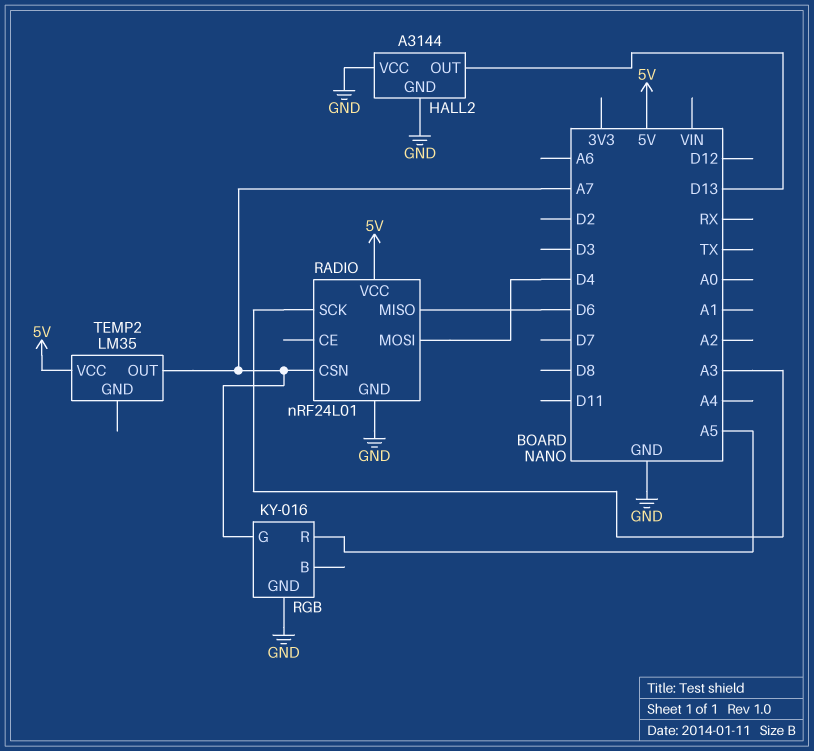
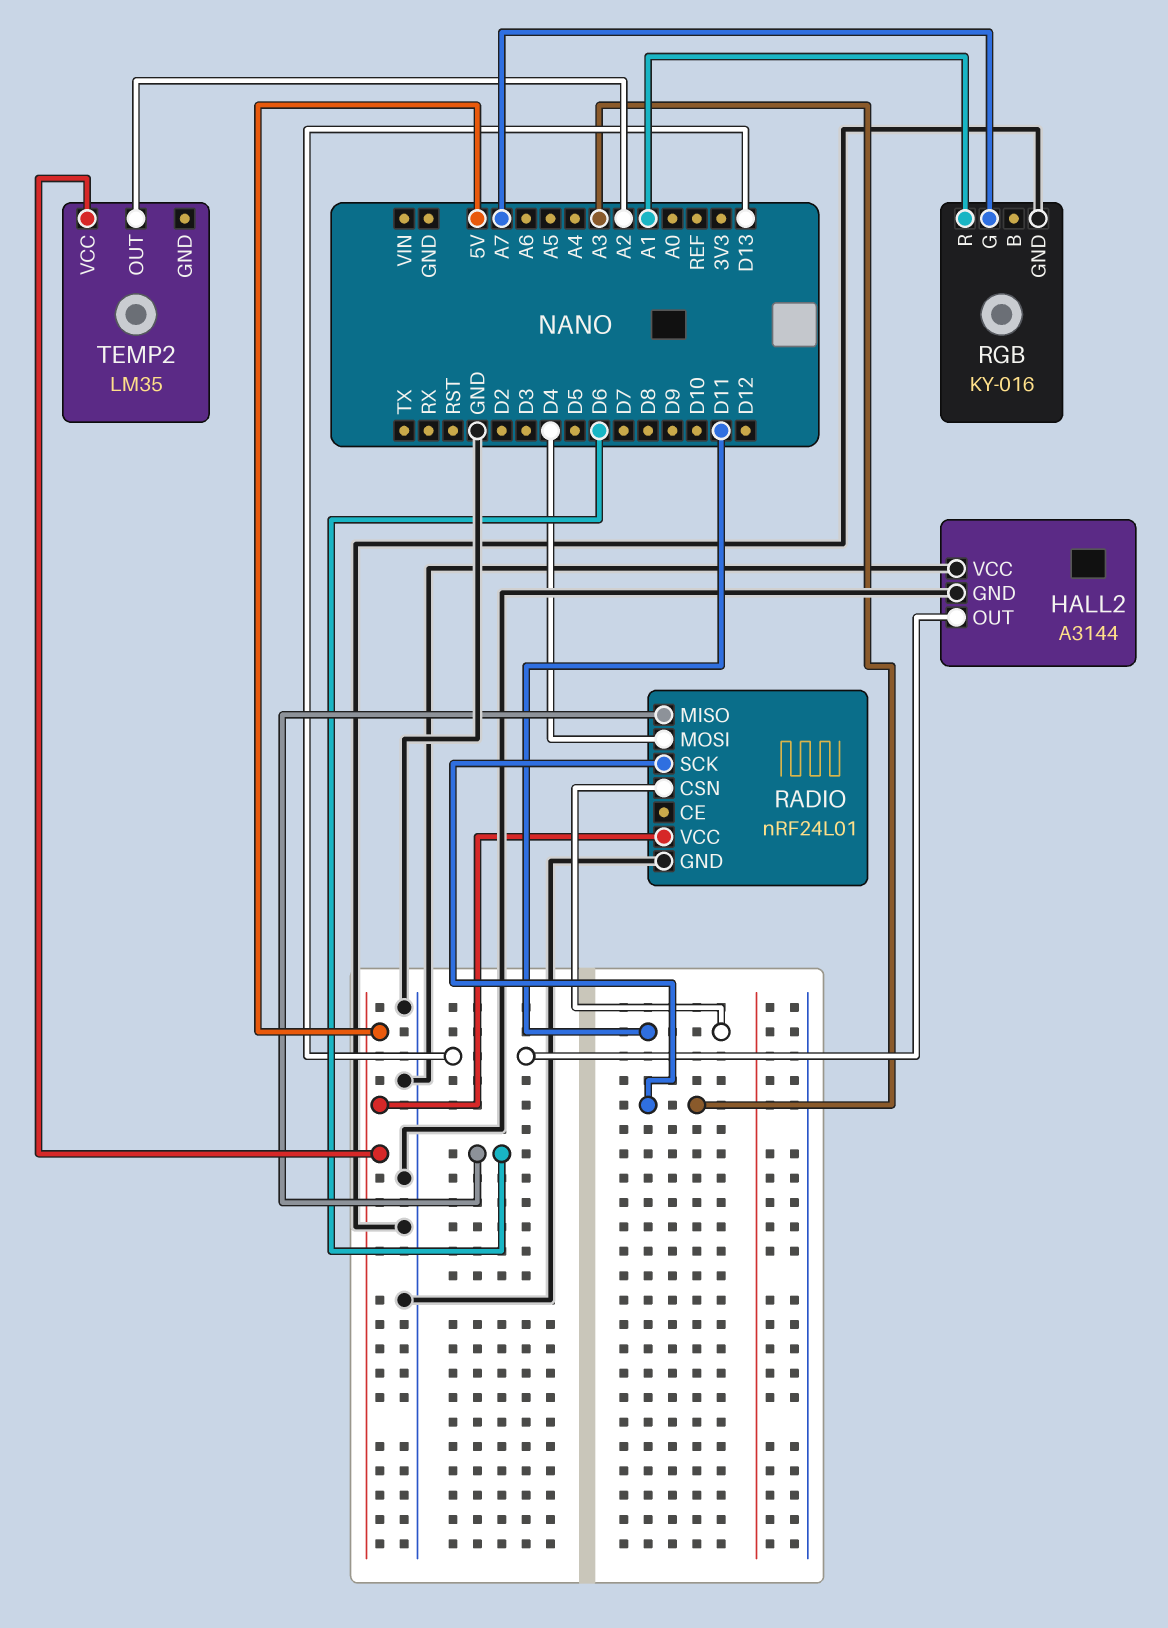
RADIO pin CSN: A7 -> D11
RGB pin R: A5 -> A1
TEMP2 pin OUT: A7 -> A2

